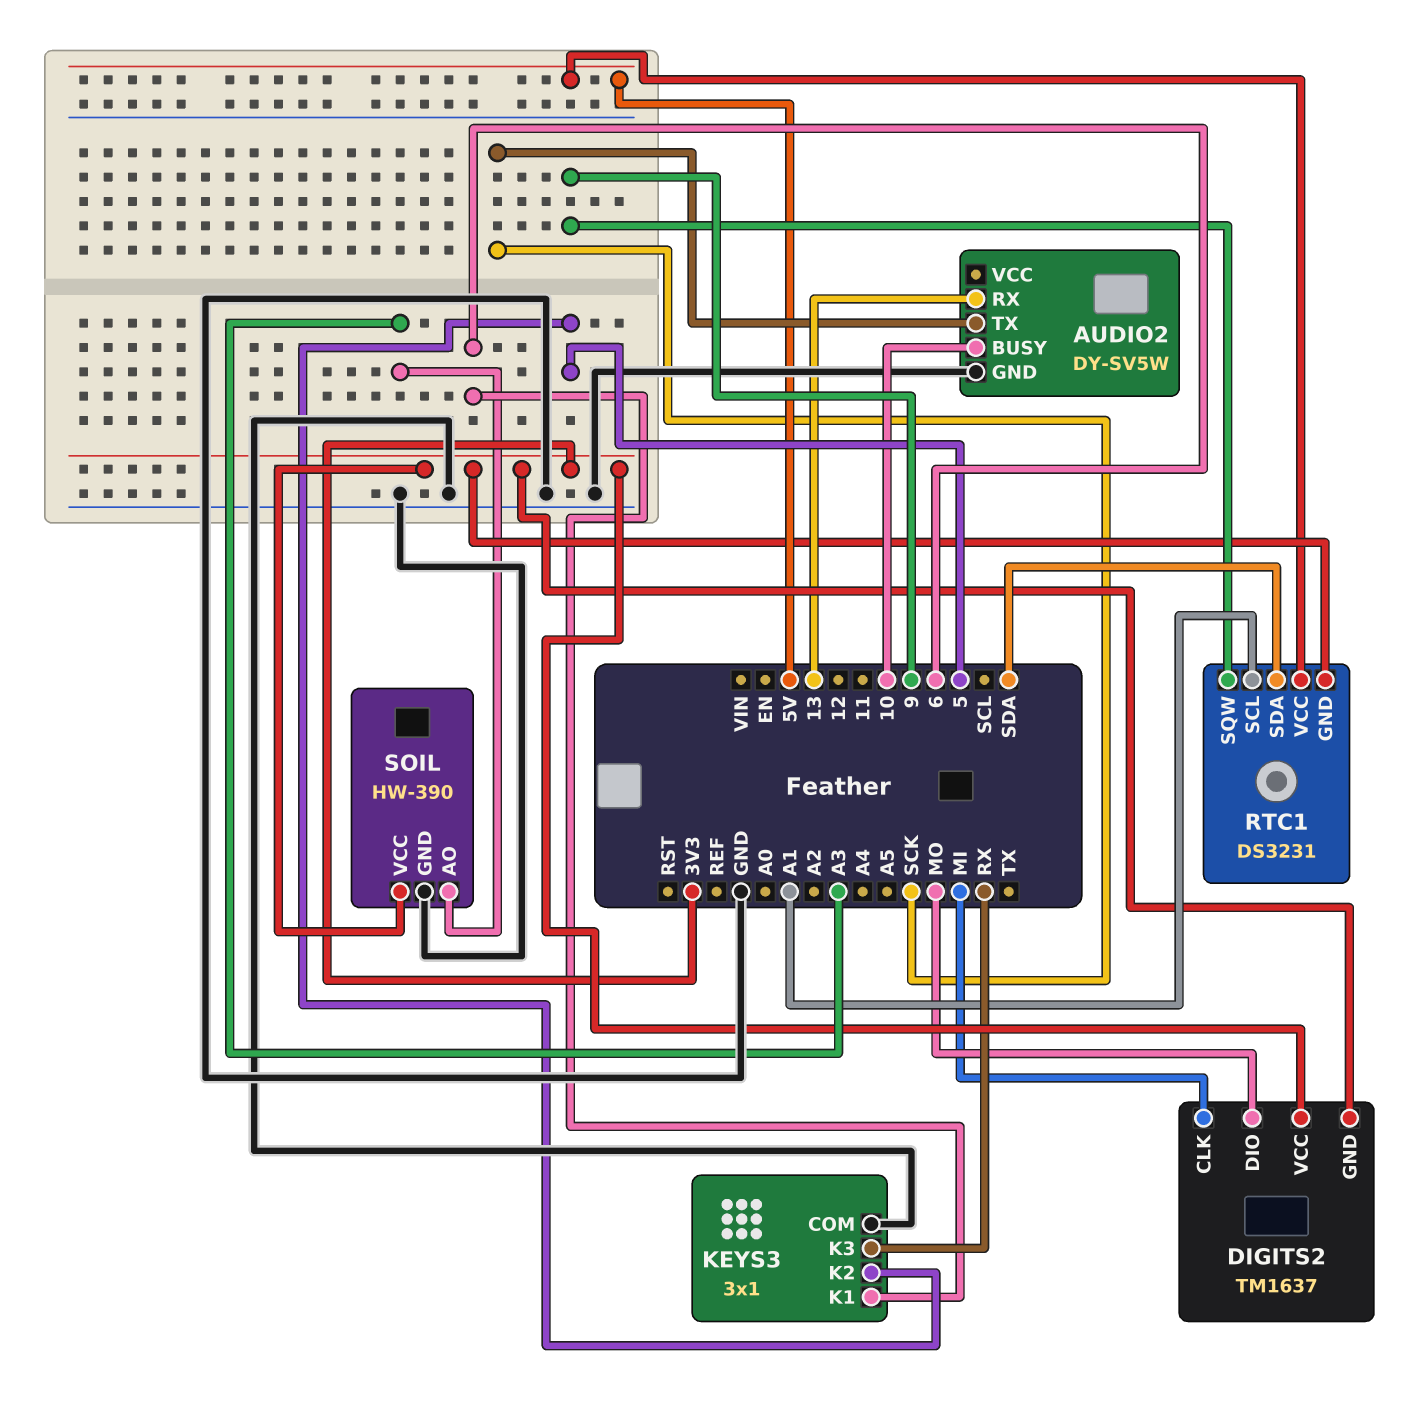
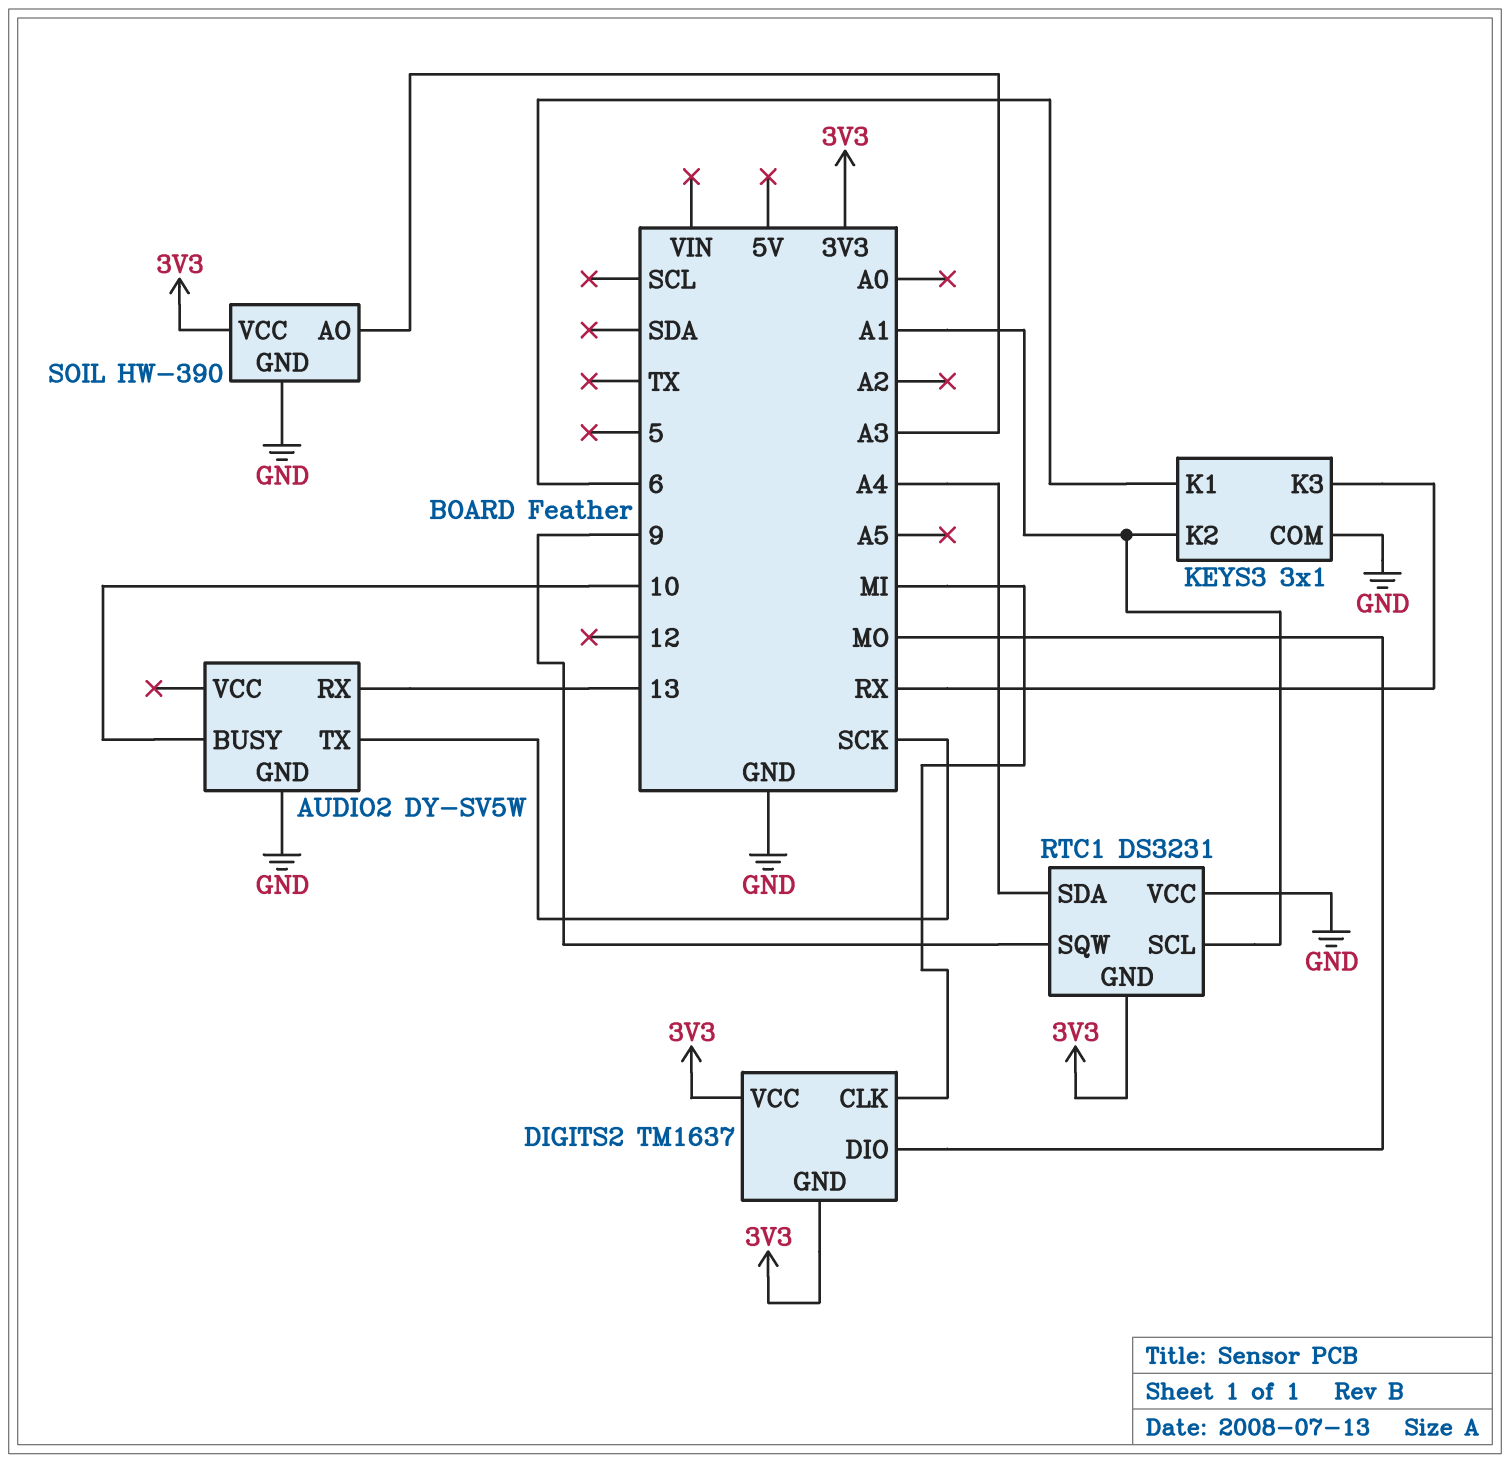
KEYS3 pin K2: 5 -> A1
RTC1 pin SDA: SDA -> A4
RTC1 pin VCC: 5V -> GND

